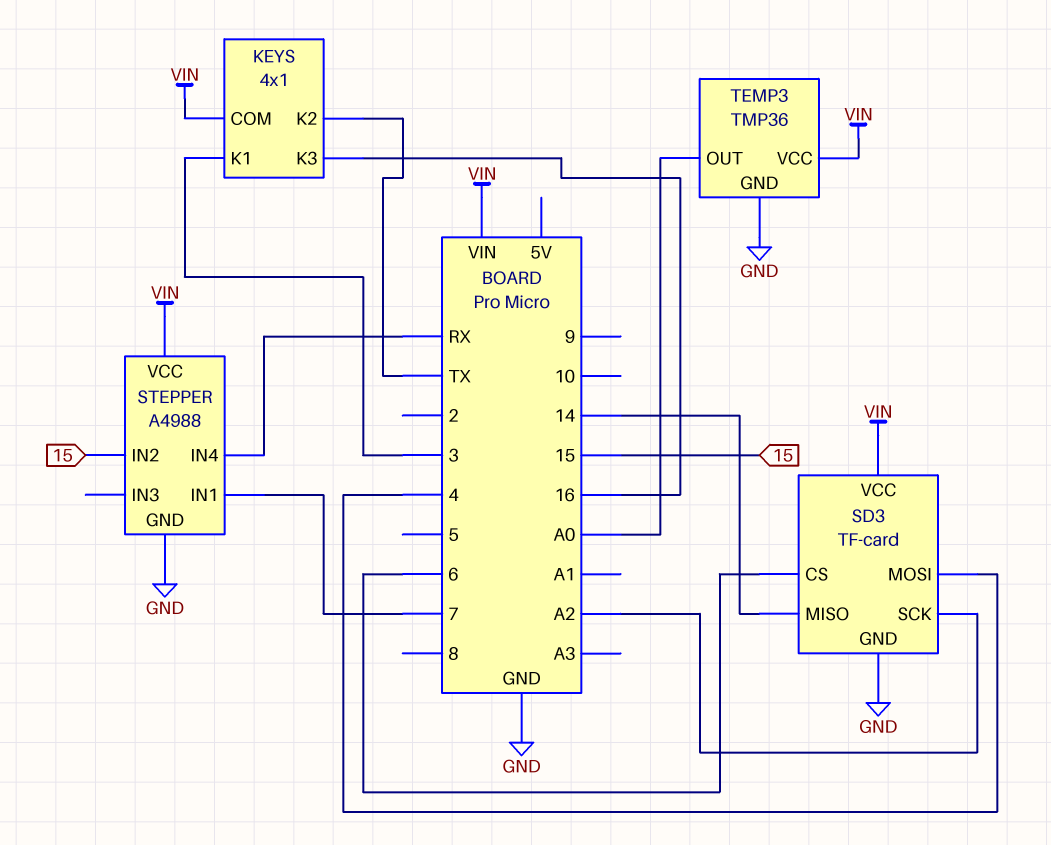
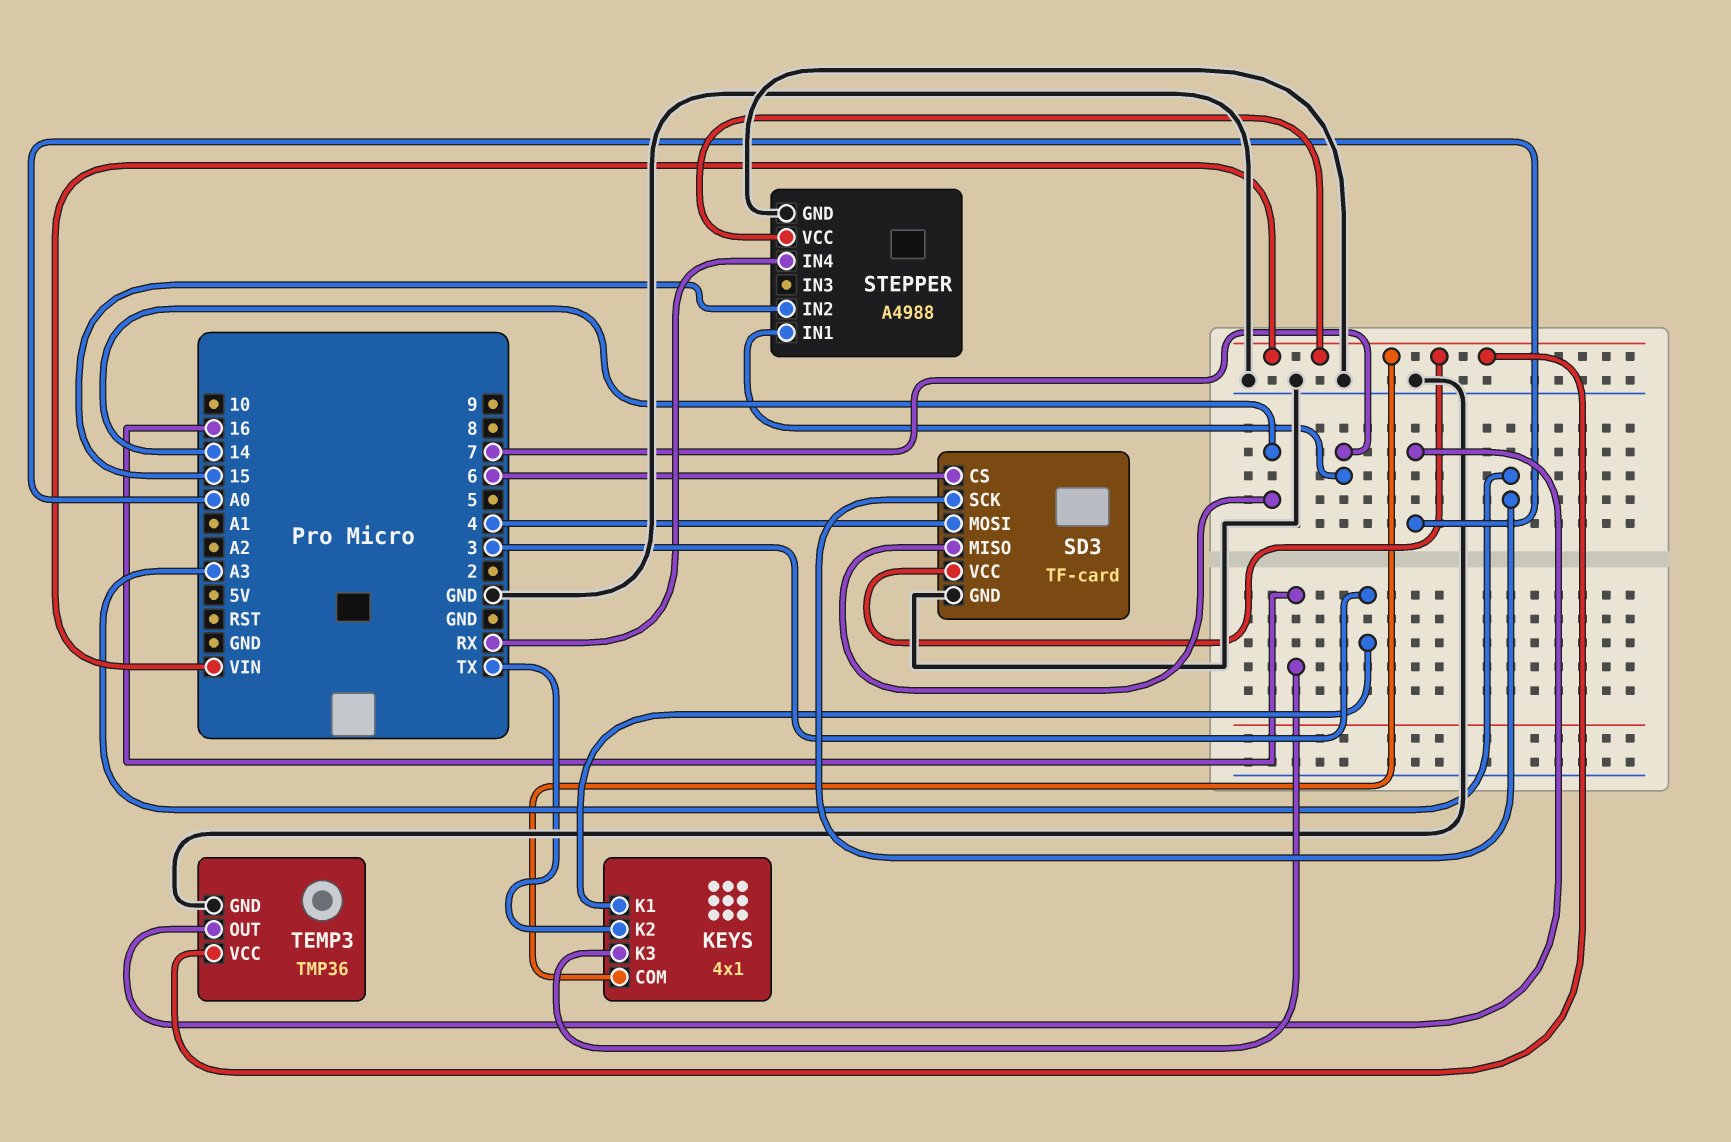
SD3 pin SCK: A2 -> A3

